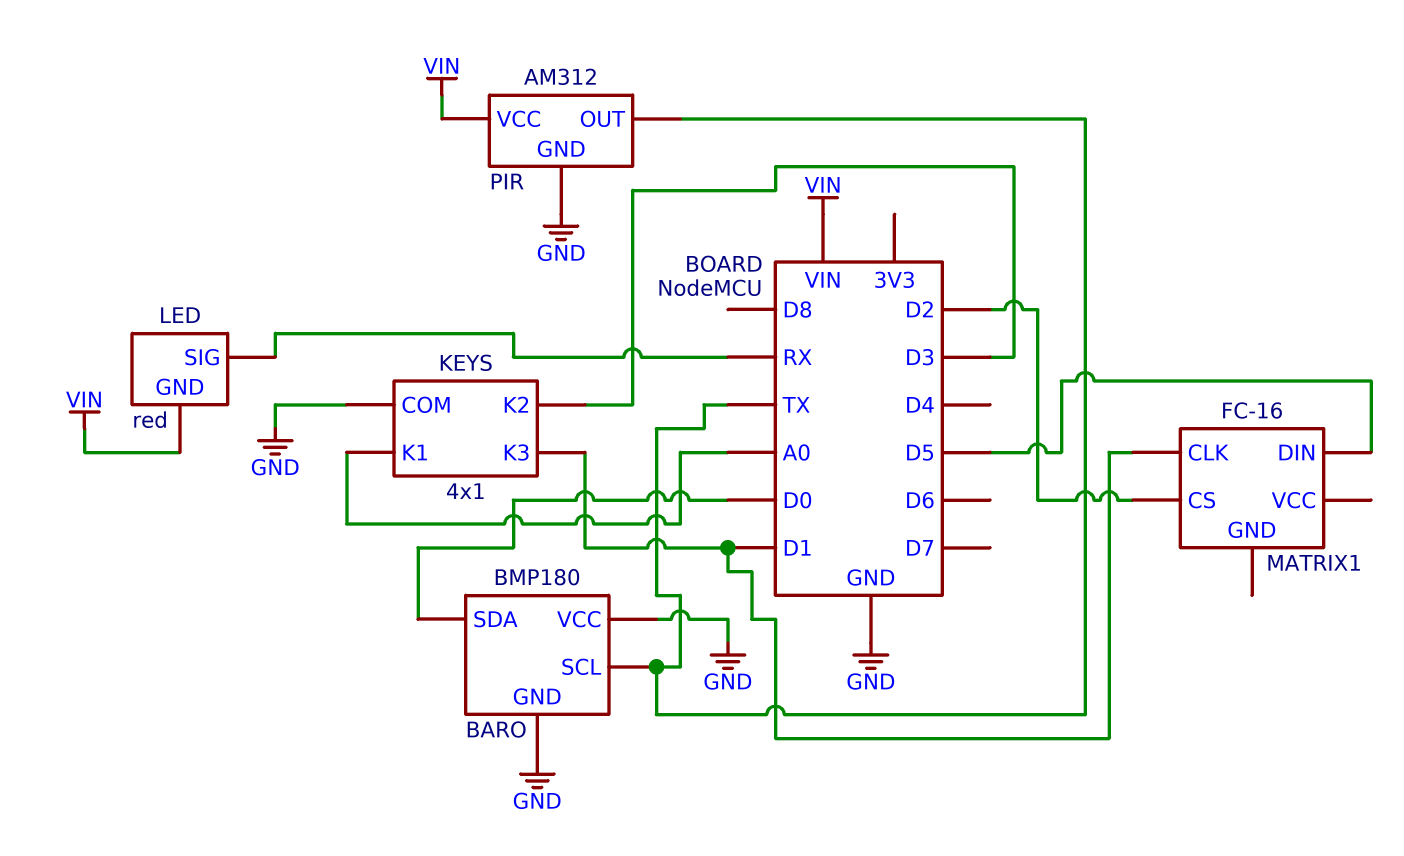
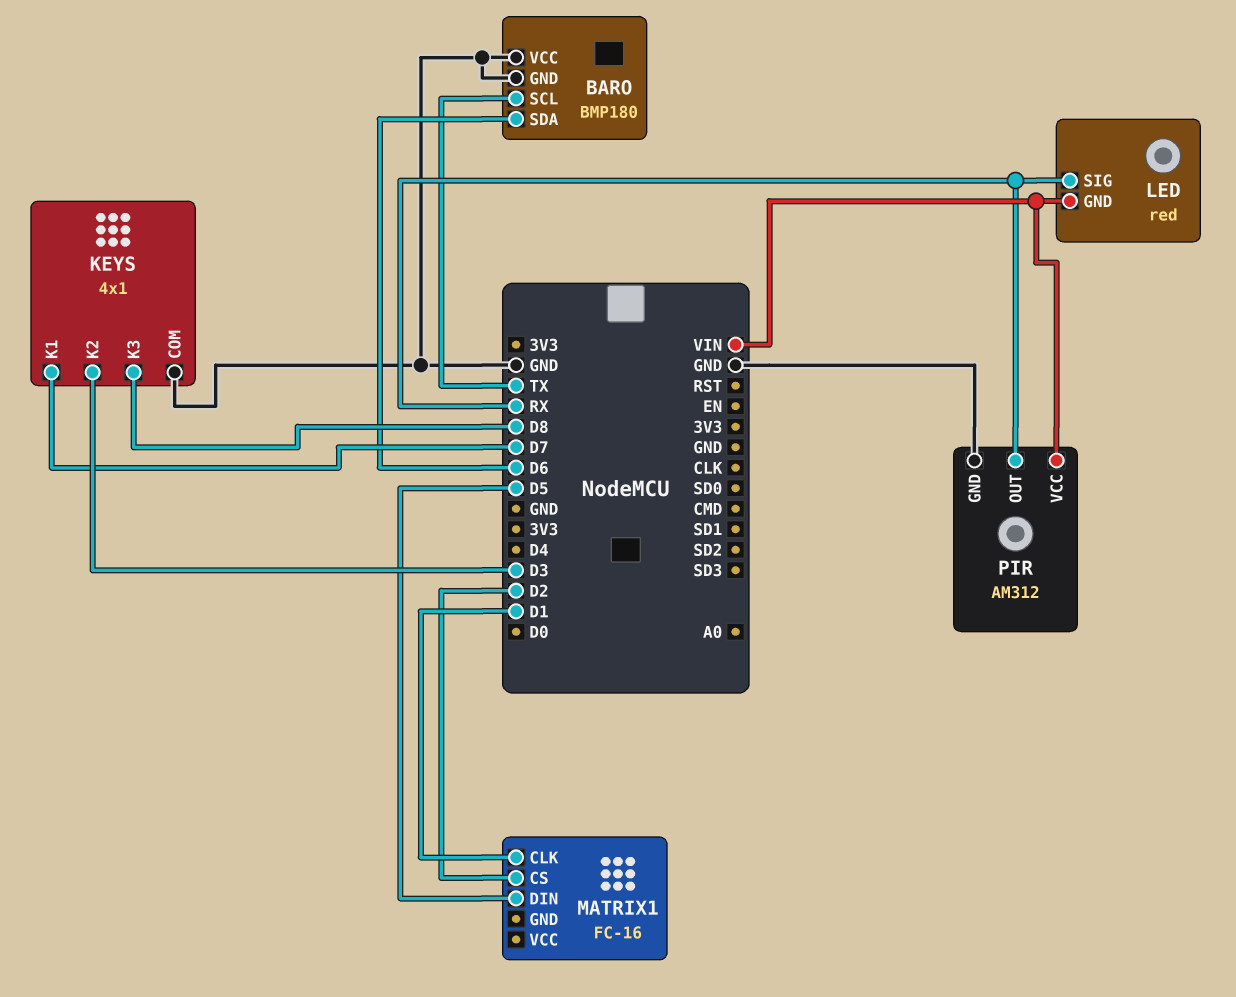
BARO pin SDA: D0 -> D6
KEYS pin K1: A0 -> D7
KEYS pin K3: D1 -> D8
PIR pin OUT: TX -> RX

